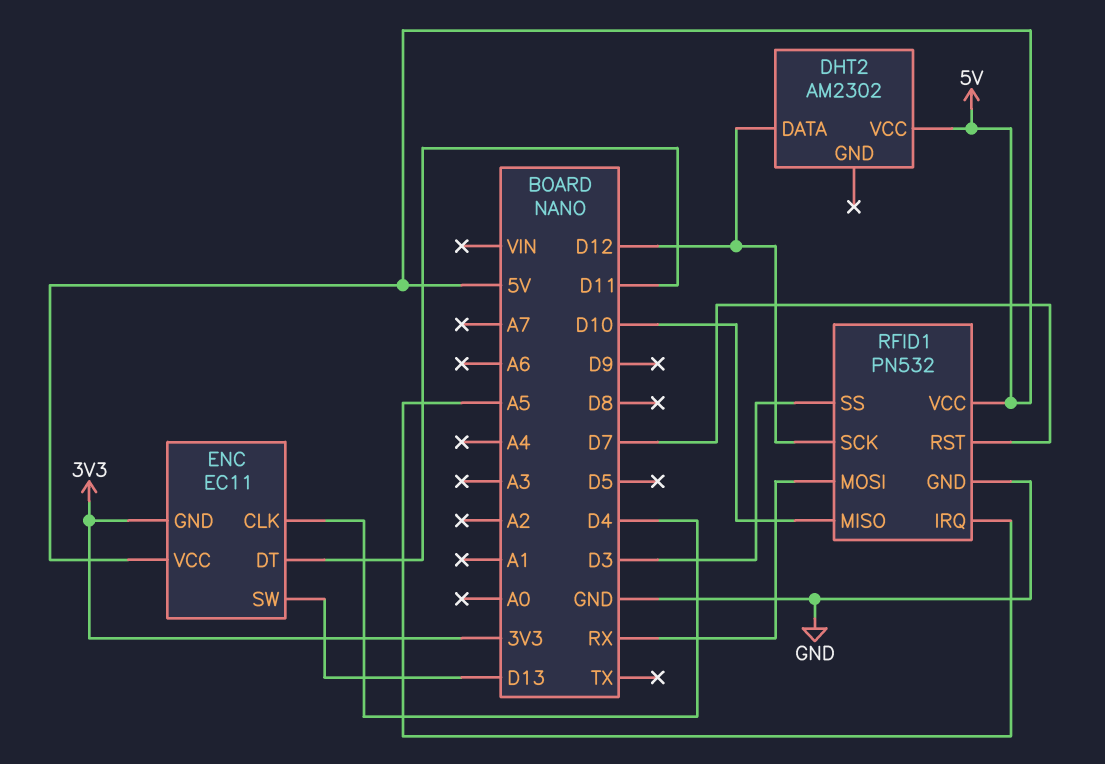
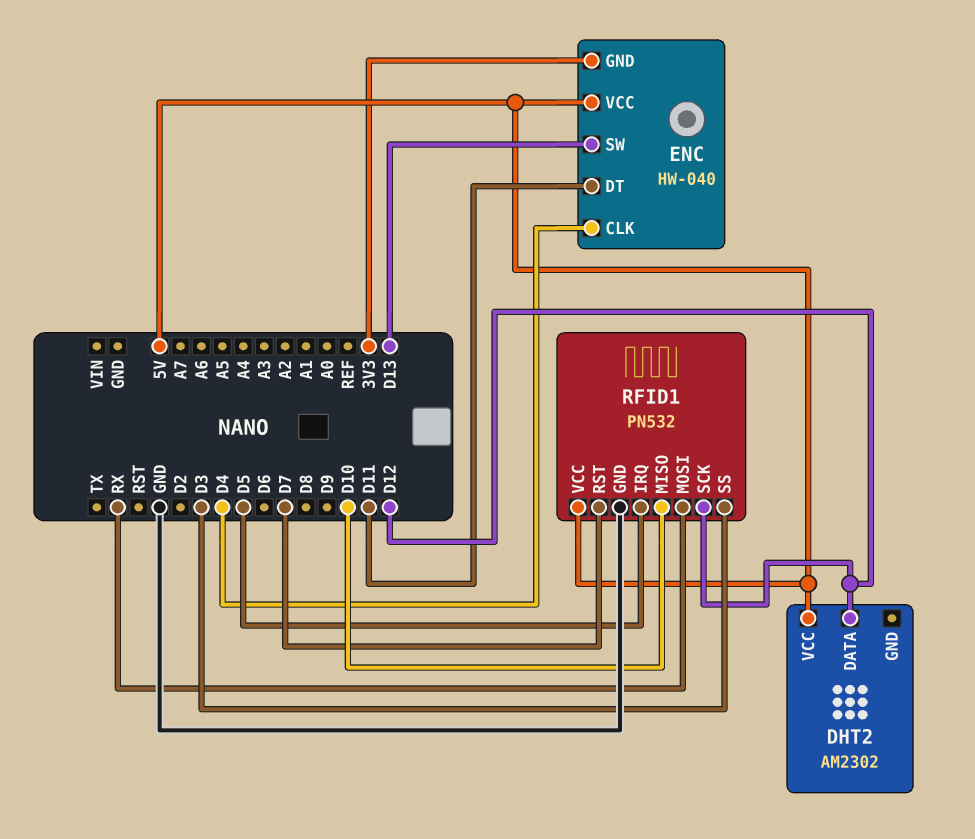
ENC: EC11 -> HW-040
RFID1 pin IRQ: A5 -> D5

